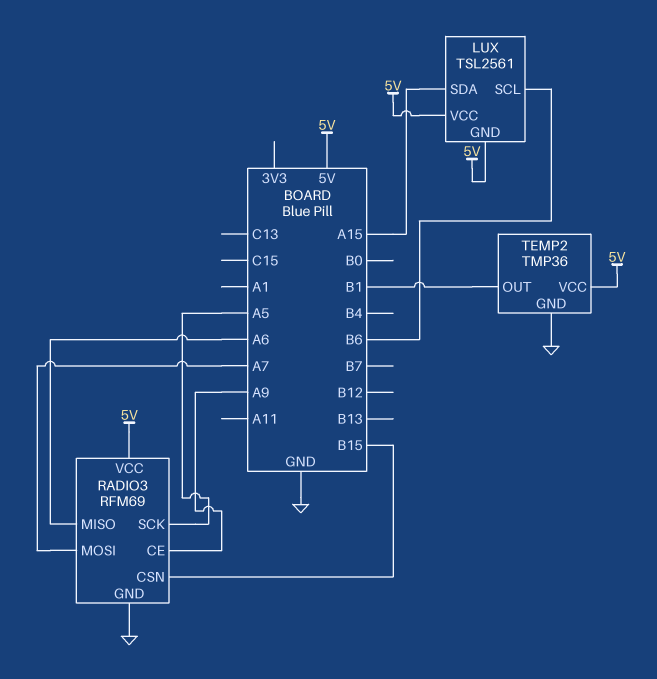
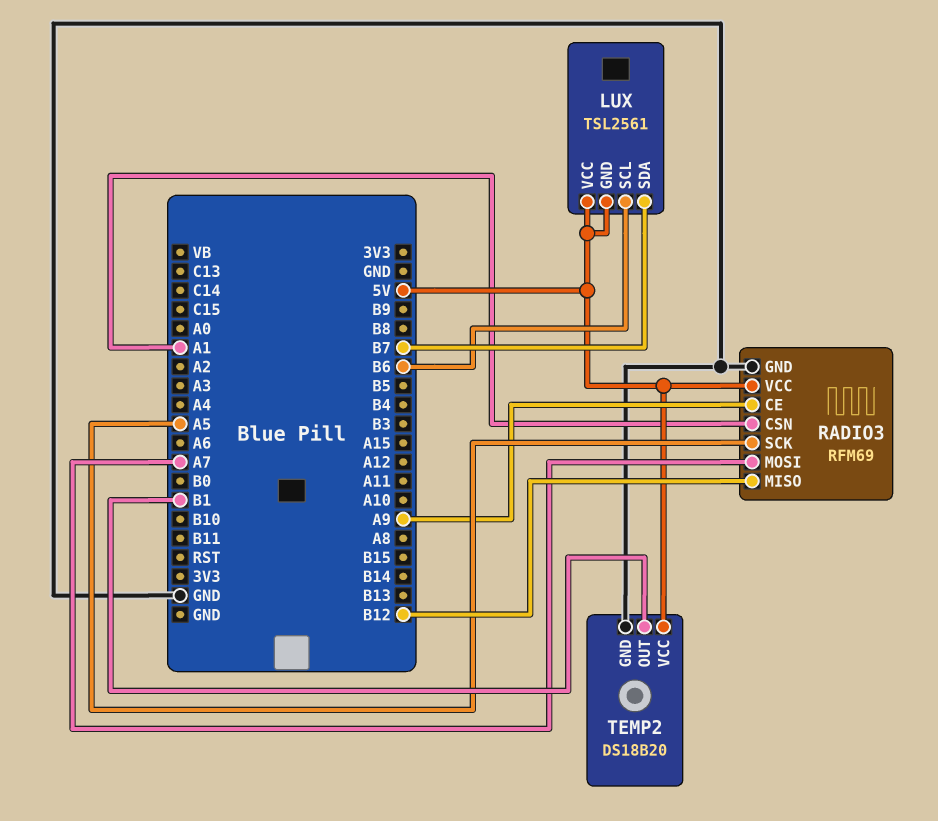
LUX pin SDA: A15 -> B7
RADIO3 pin CSN: B15 -> A1
RADIO3 pin MISO: A6 -> B12
TEMP2: TMP36 -> DS18B20

